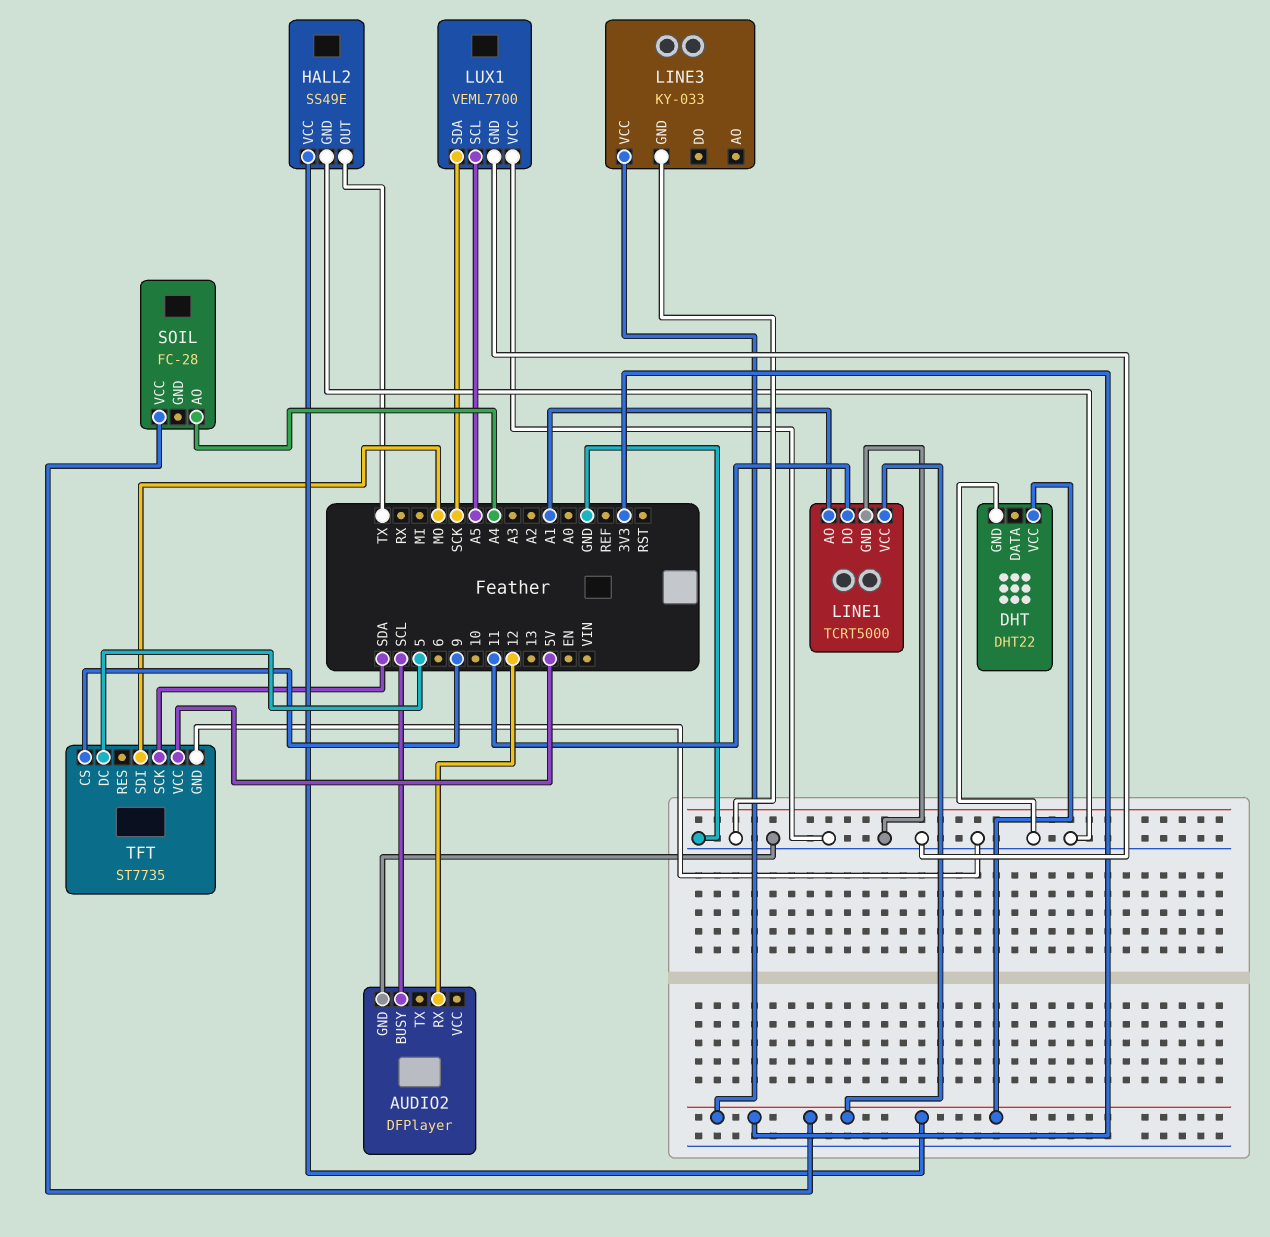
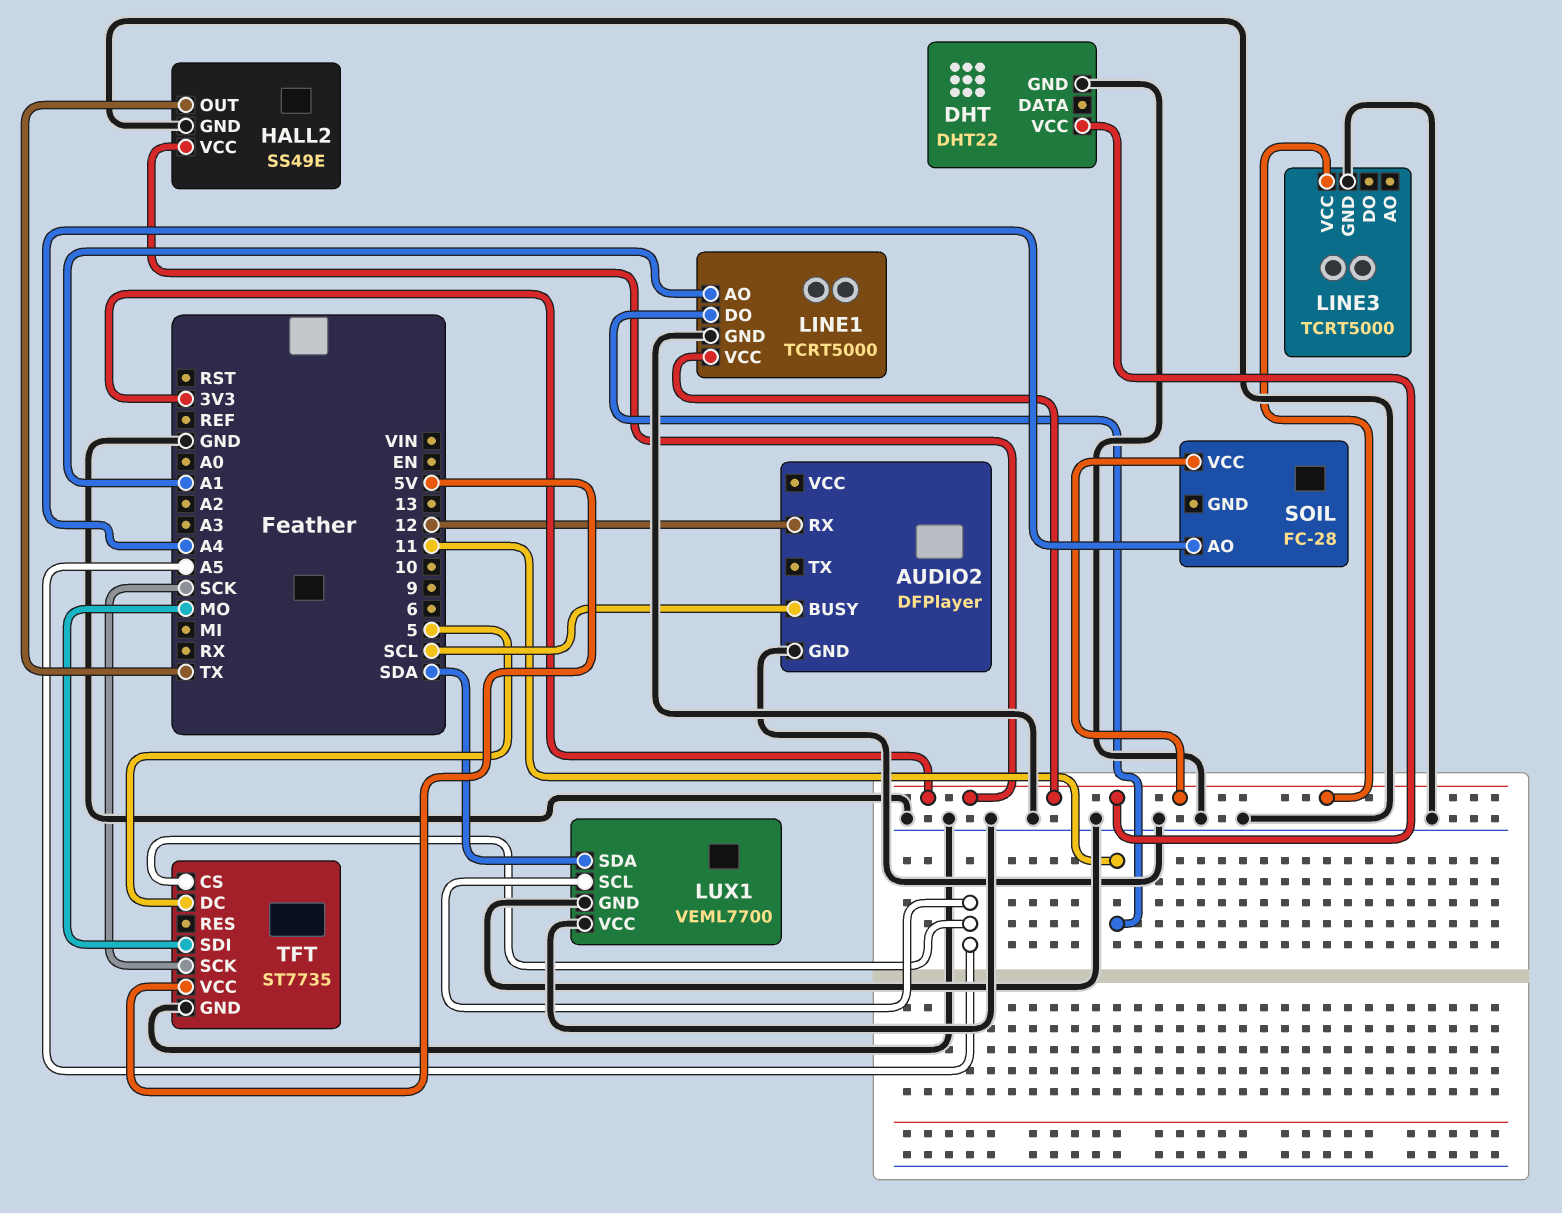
LINE3: KY-033 -> TCRT5000
LUX1 pin SDA: SCK -> SDA
TFT pin CS: 9 -> A5
TFT pin SCK: SDA -> SCK

